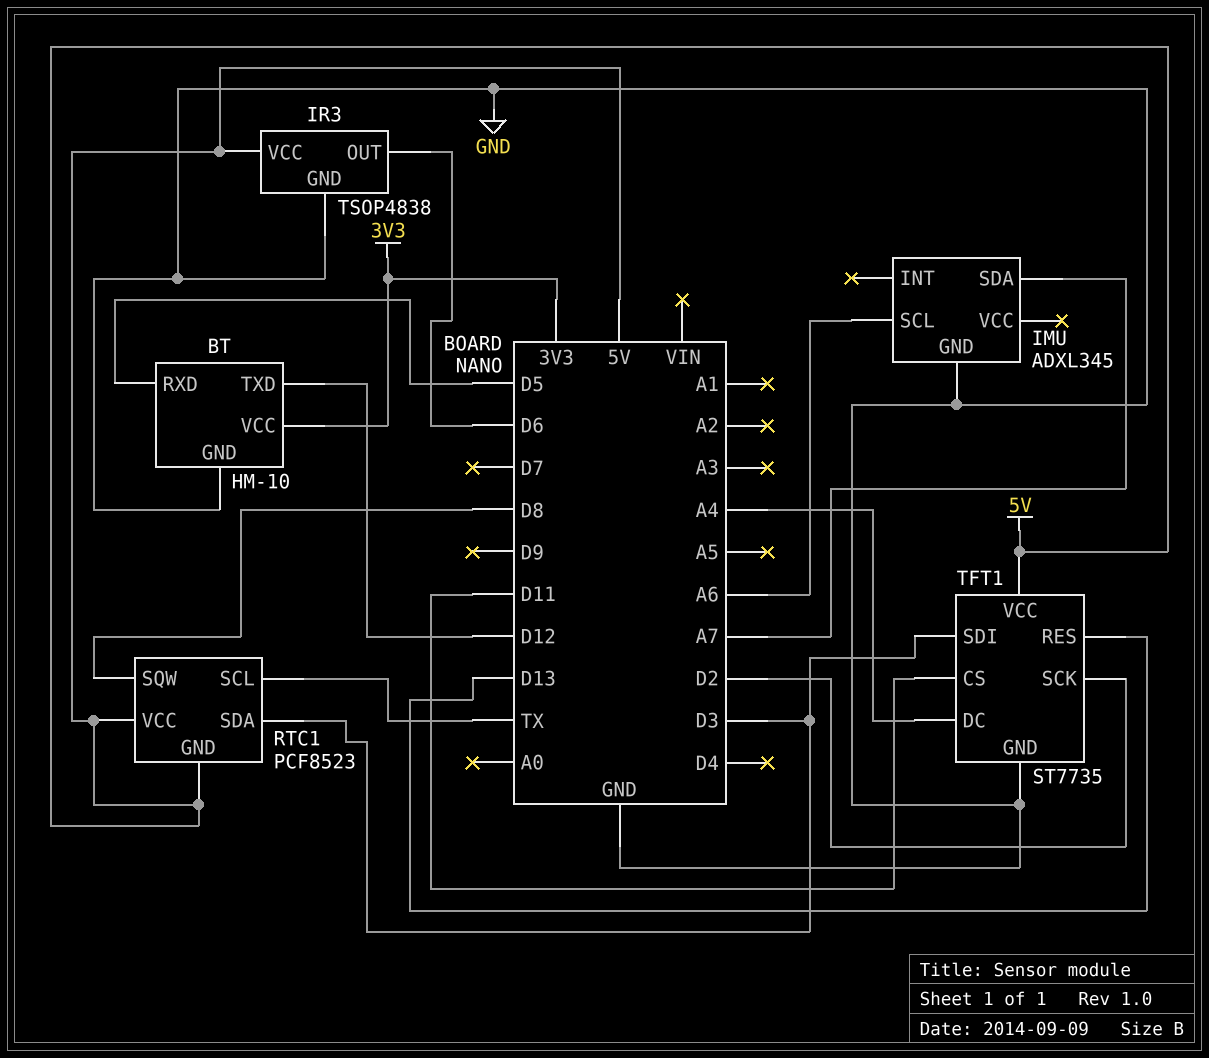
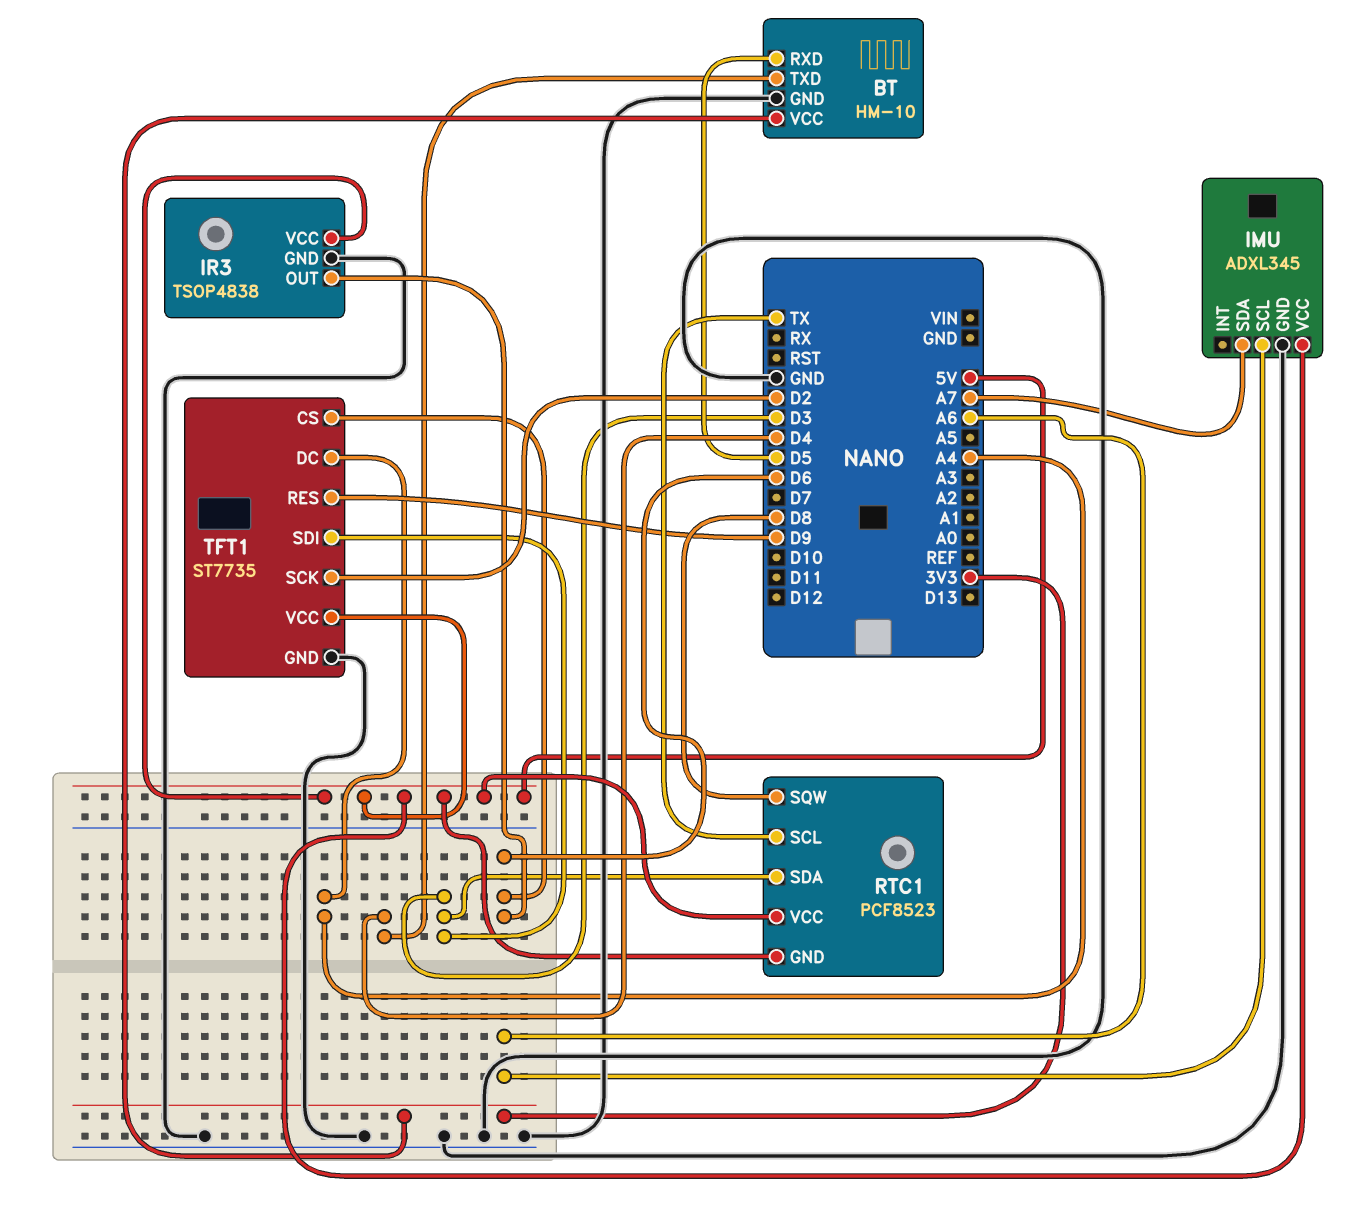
BT pin TXD: D12 -> D4
IMU pin VCC: none -> 5V
TFT1 pin CS: D11 -> D6
TFT1 pin RES: D13 -> D9

